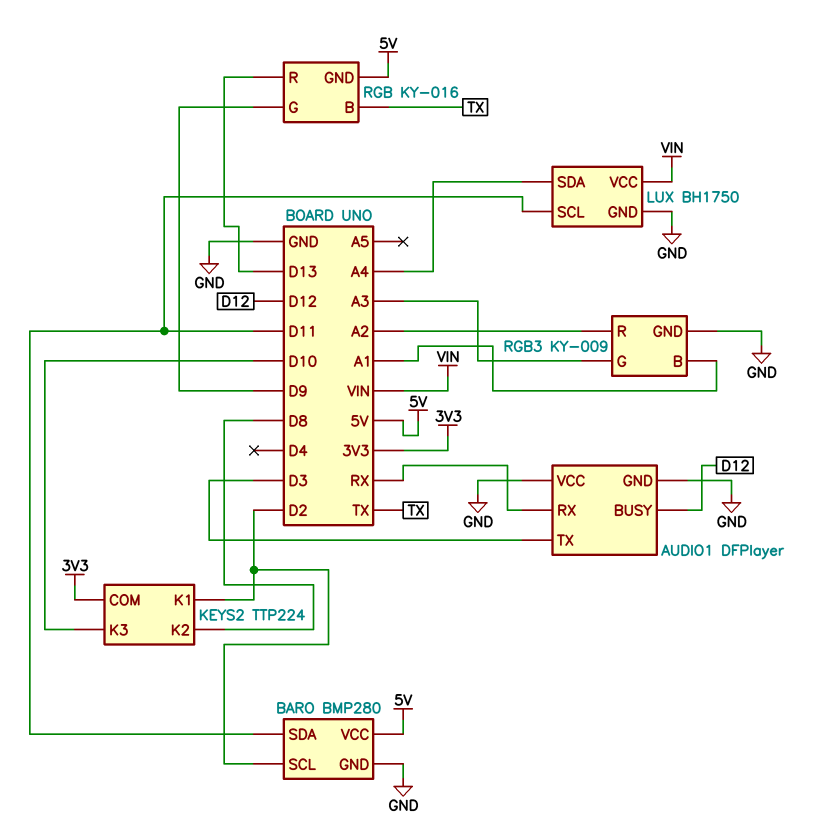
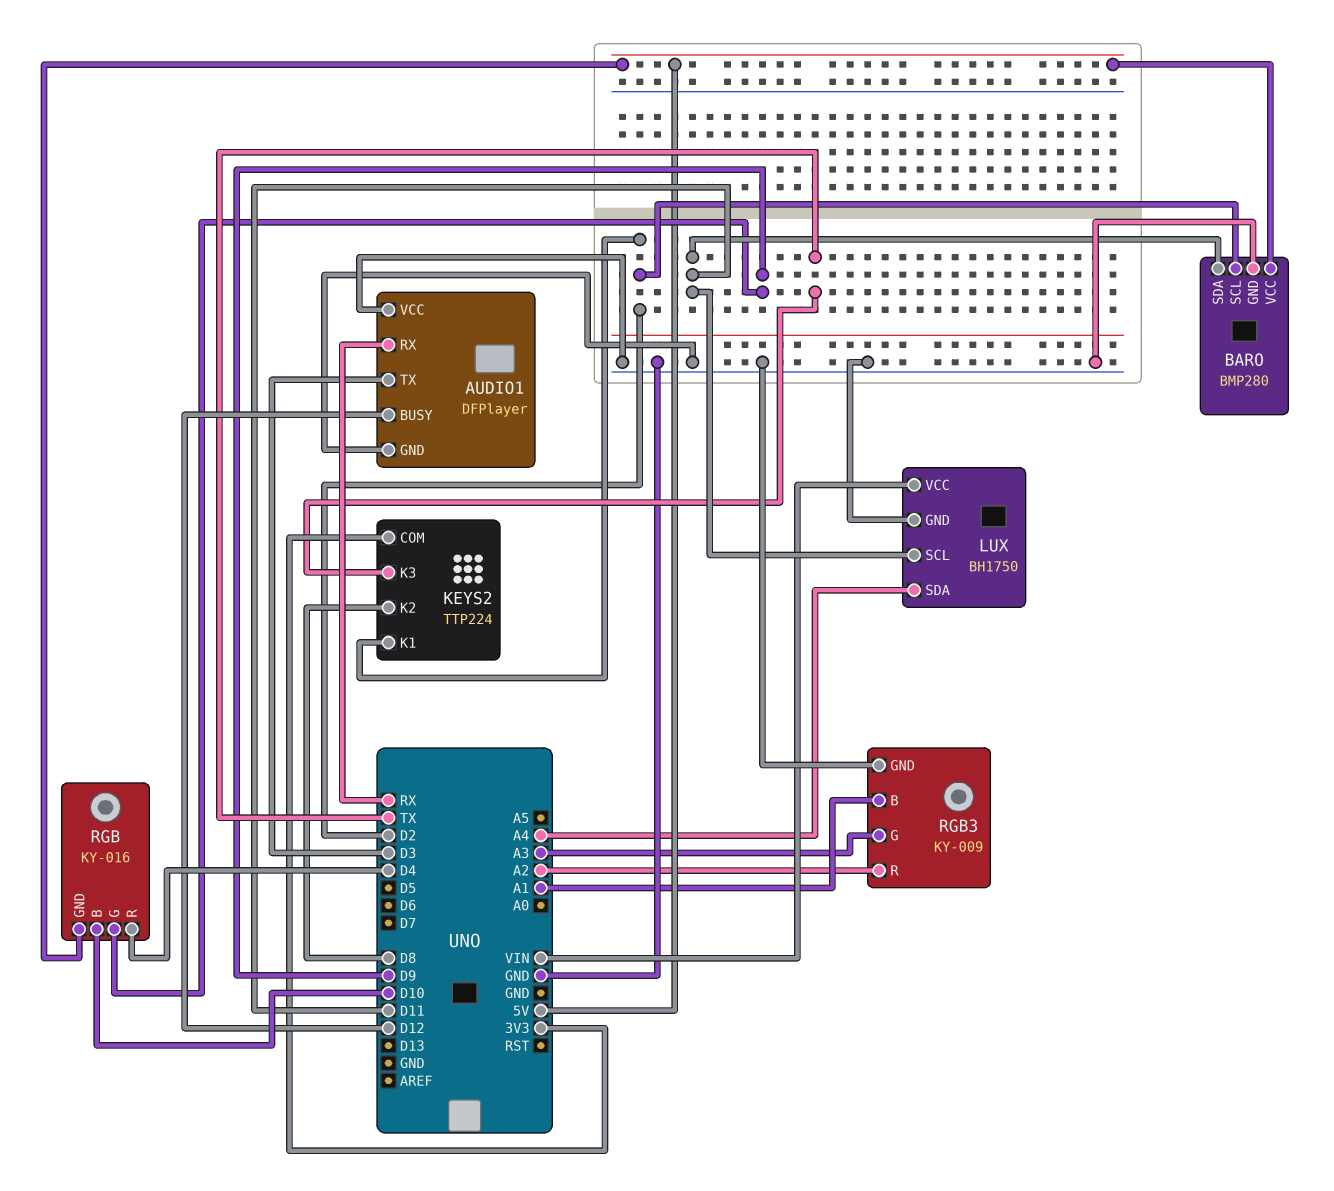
KEYS2 pin K3: D10 -> TX
RGB pin B: TX -> D10
RGB pin R: D13 -> D4

